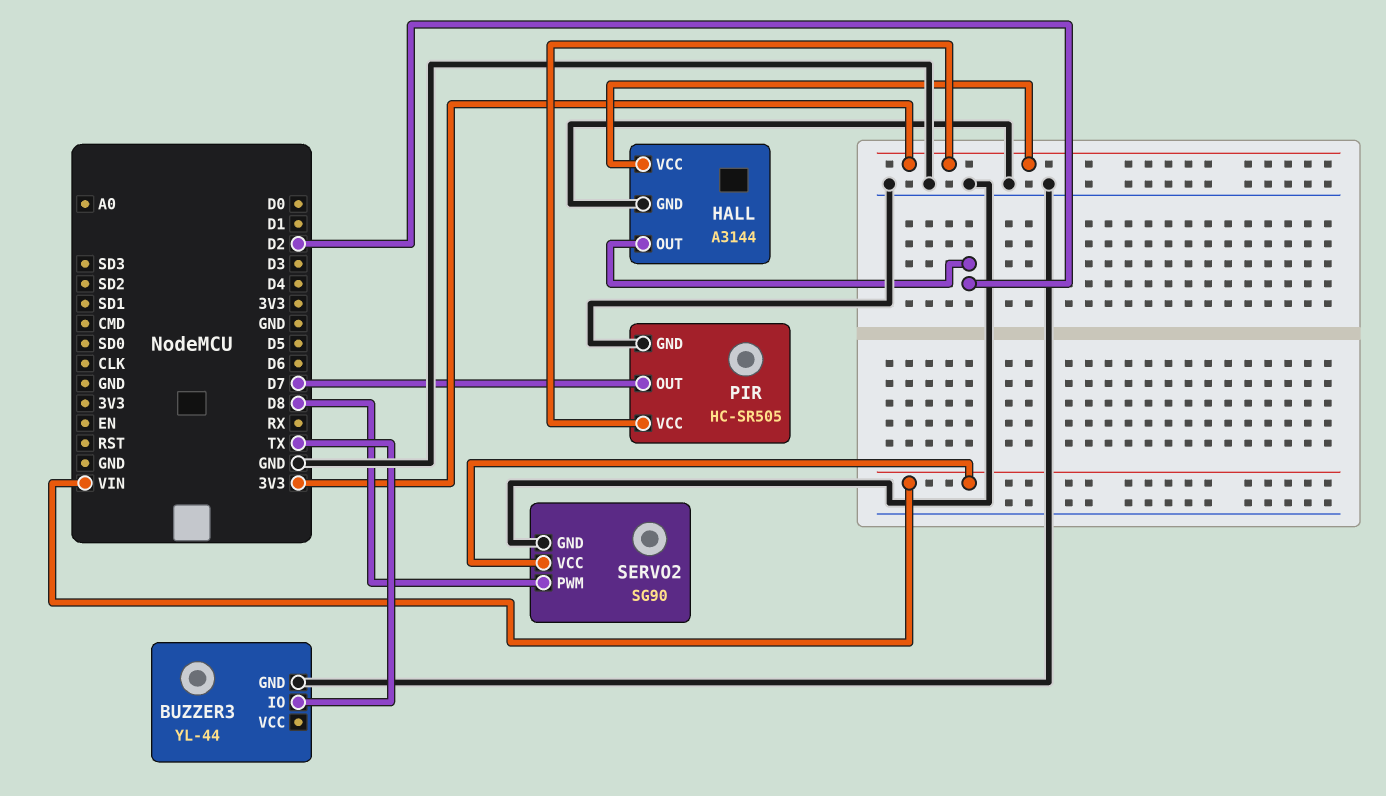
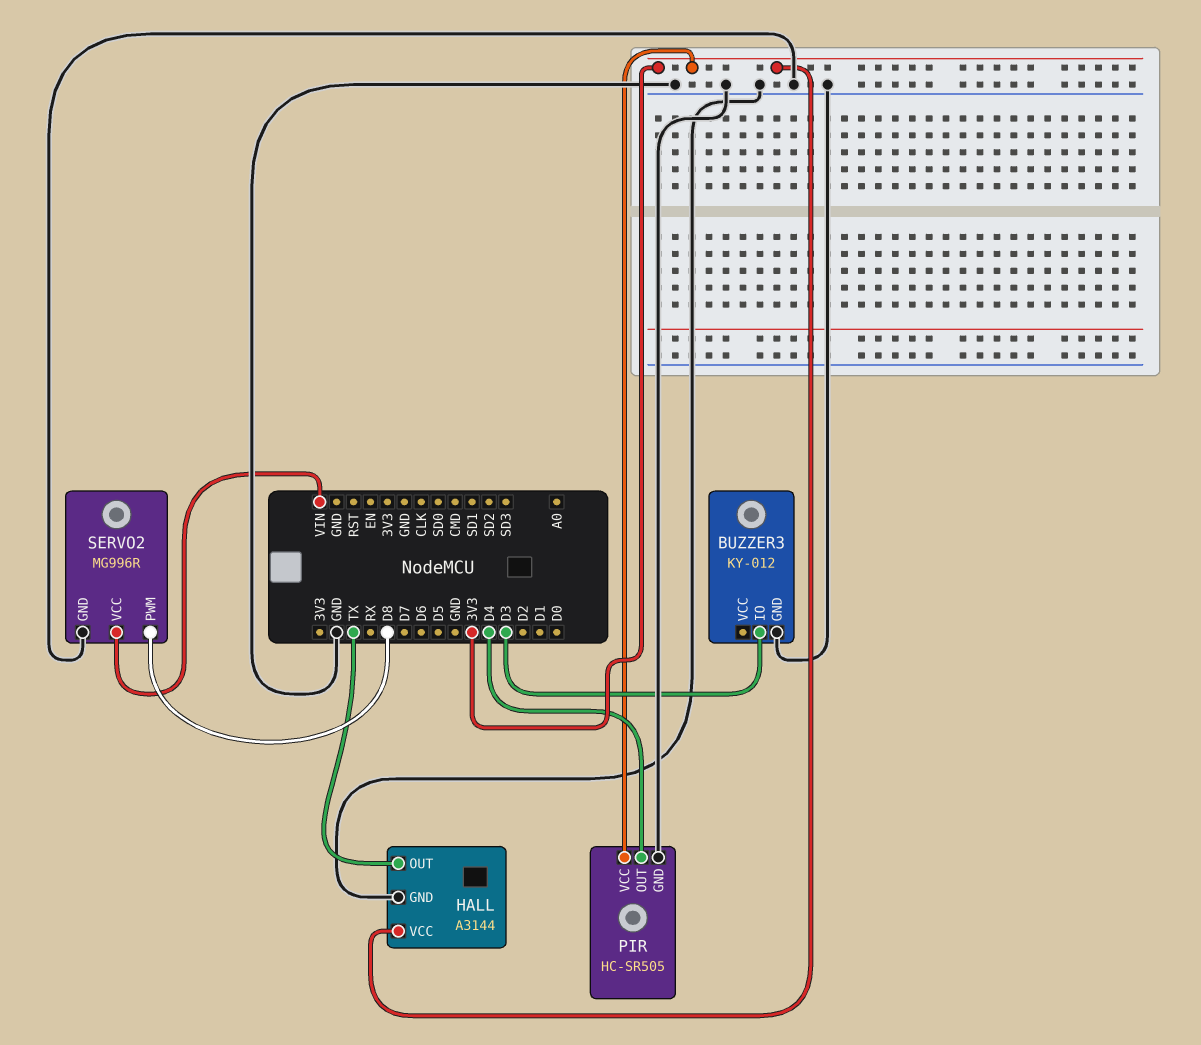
BUZZER3: YL-44 -> KY-012
BUZZER3 pin IO: TX -> D3
HALL pin OUT: D2 -> TX
PIR pin OUT: D7 -> D4
SERVO2: SG90 -> MG996R

